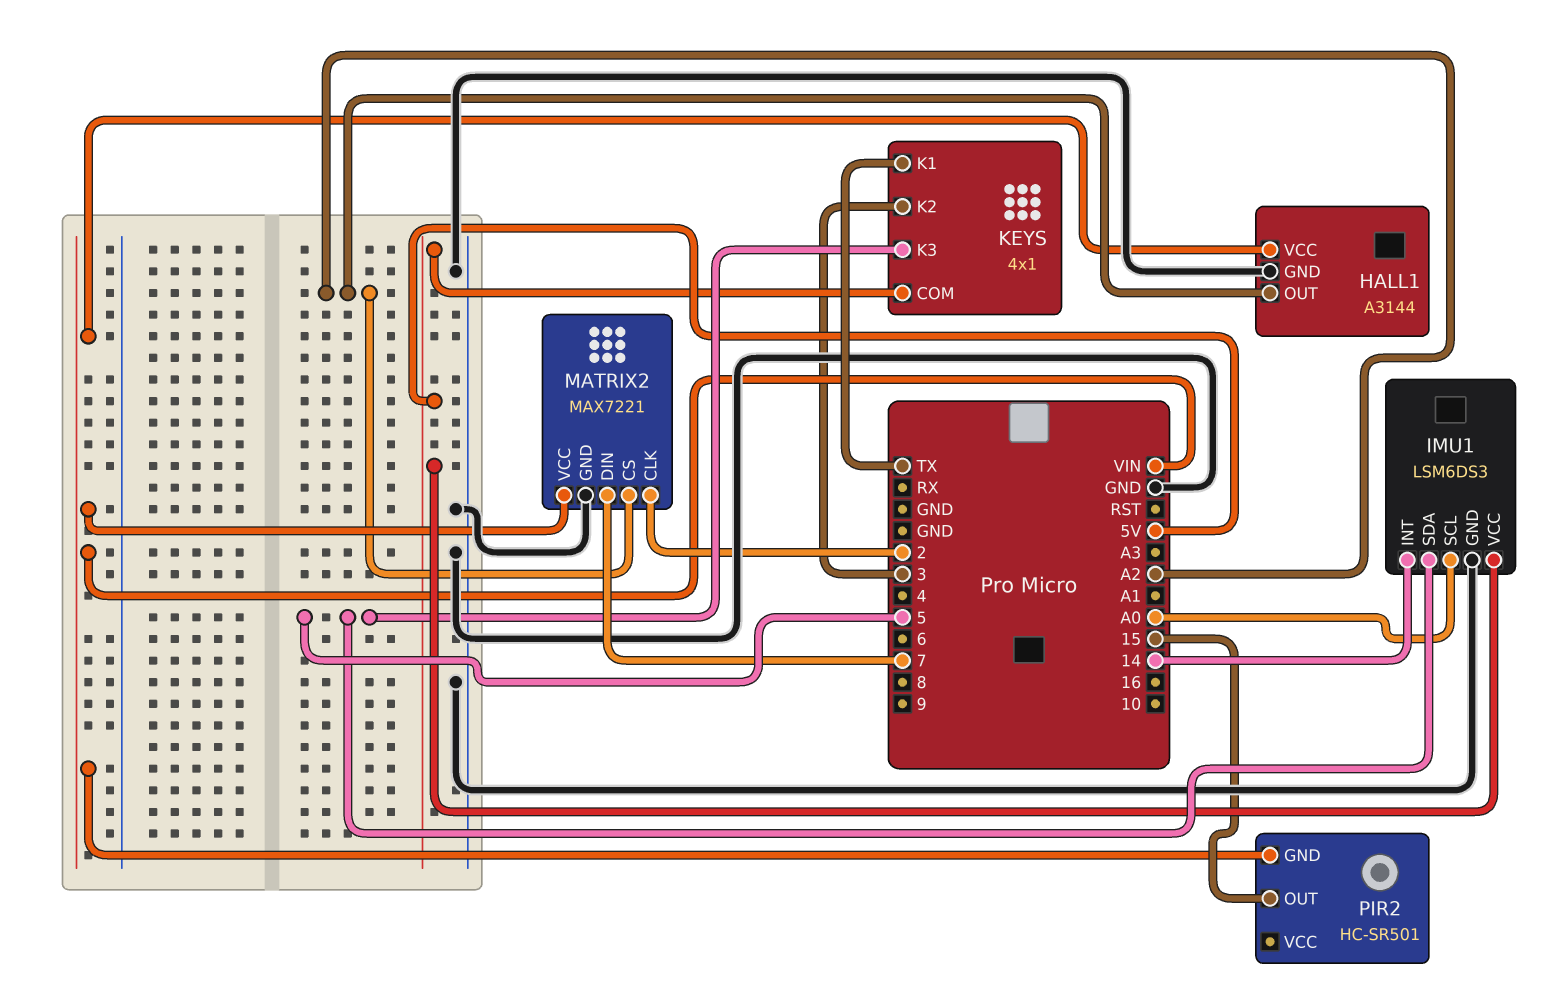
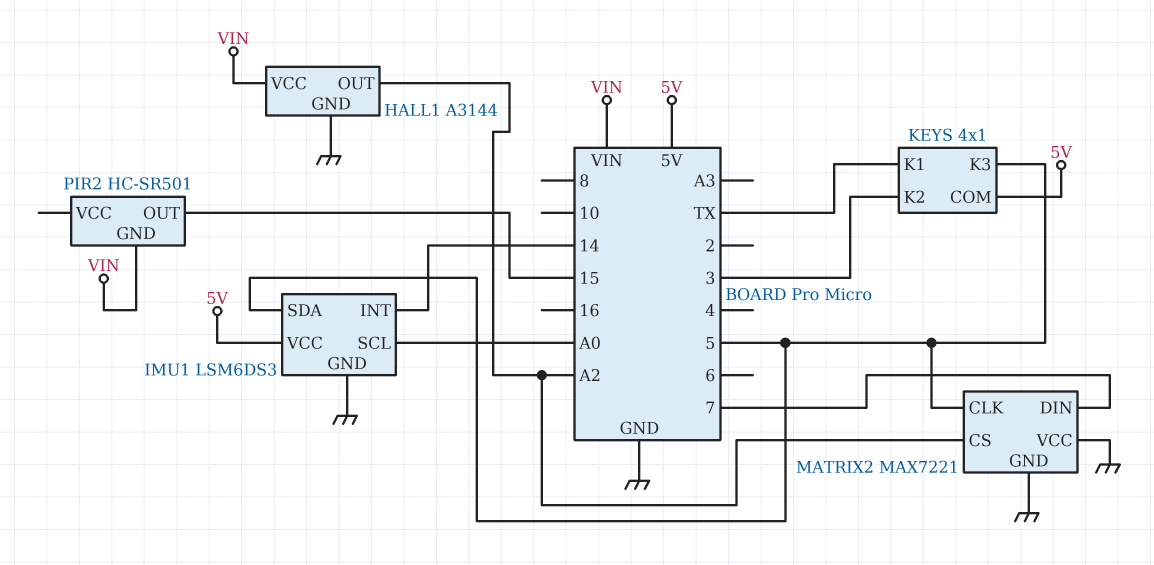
MATRIX2 pin CLK: 2 -> 5
MATRIX2 pin VCC: VIN -> GND

